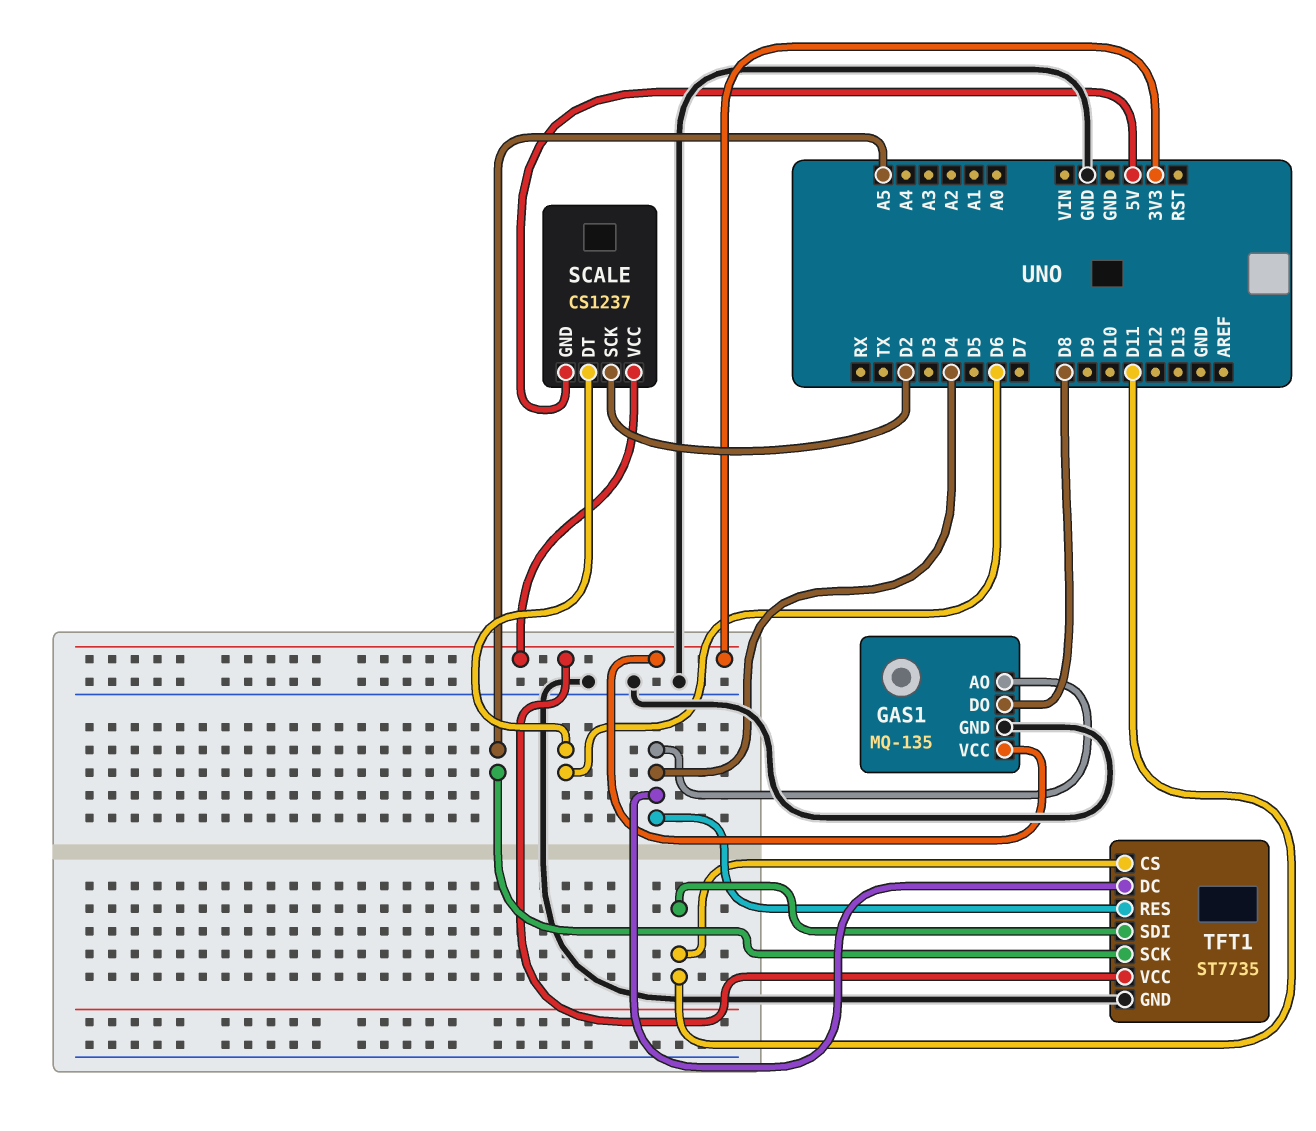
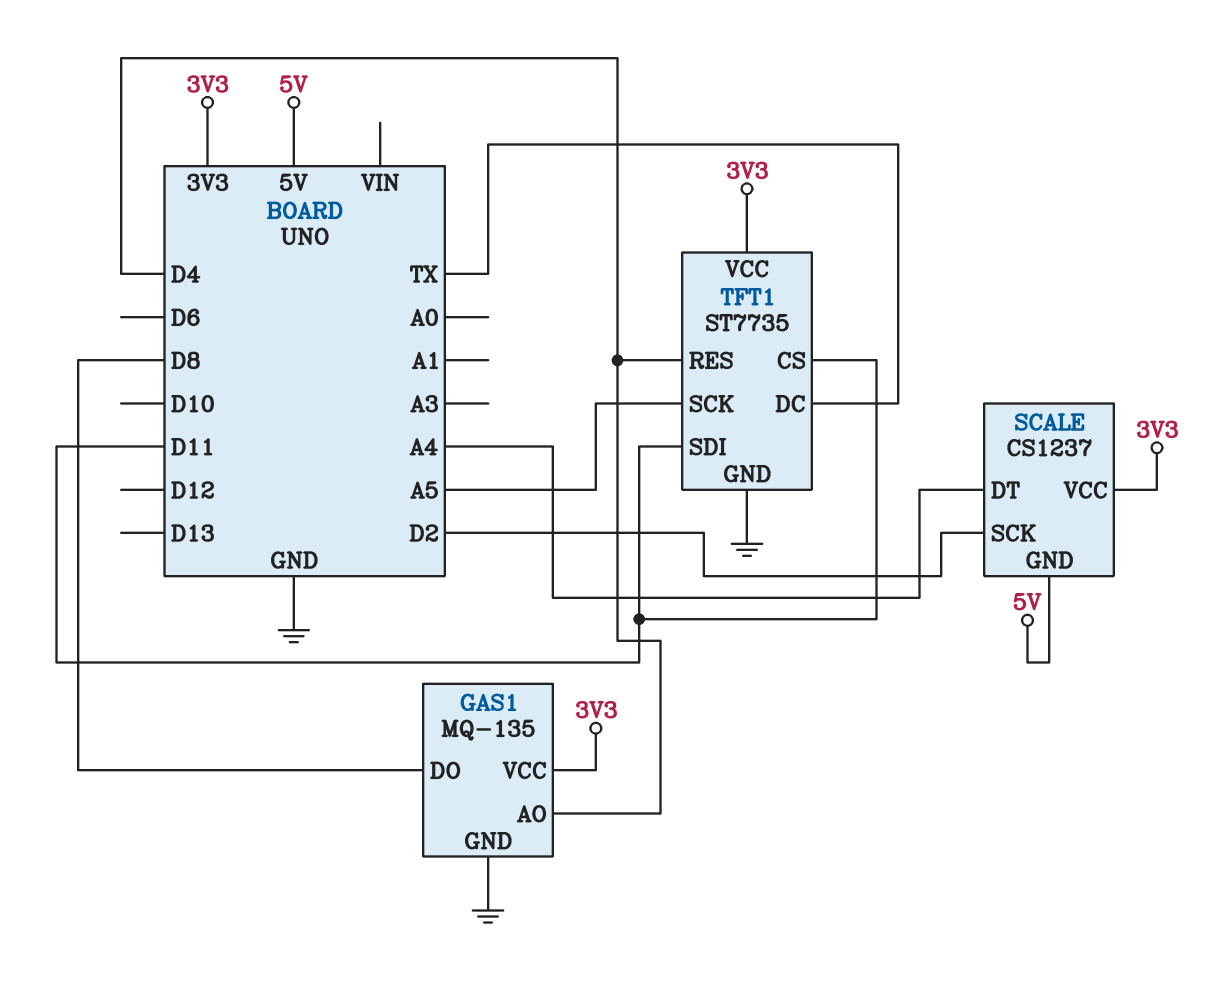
SCALE pin DT: D6 -> A4
TFT1 pin DC: D4 -> TX

